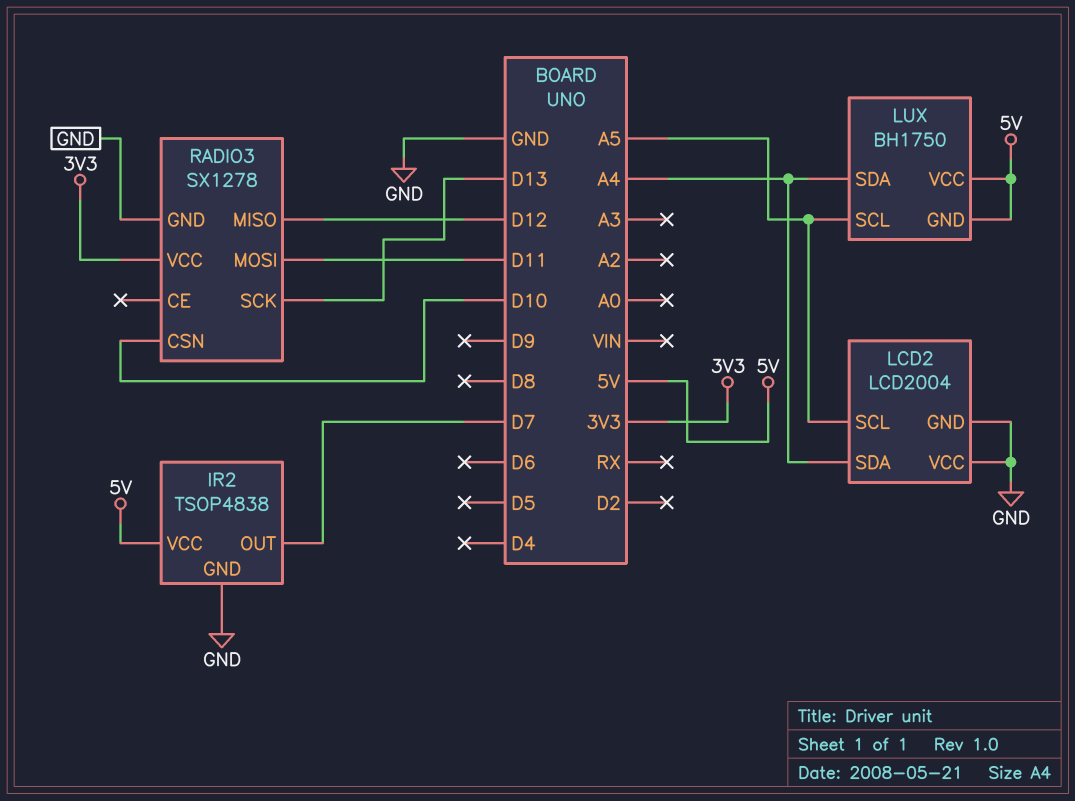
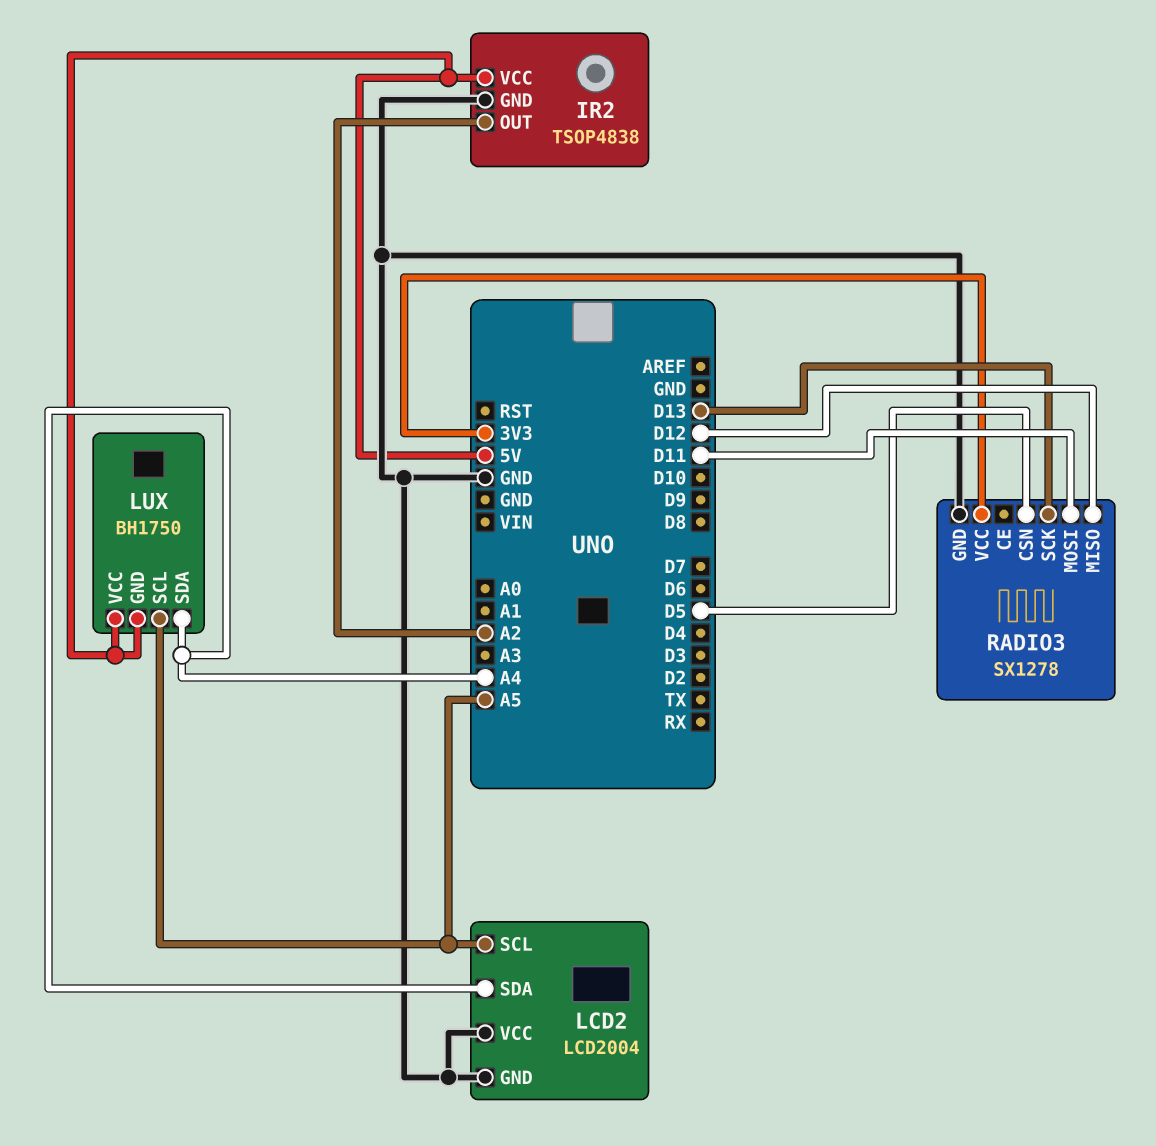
IR2 pin OUT: D7 -> A2
RADIO3 pin CSN: D10 -> D5

